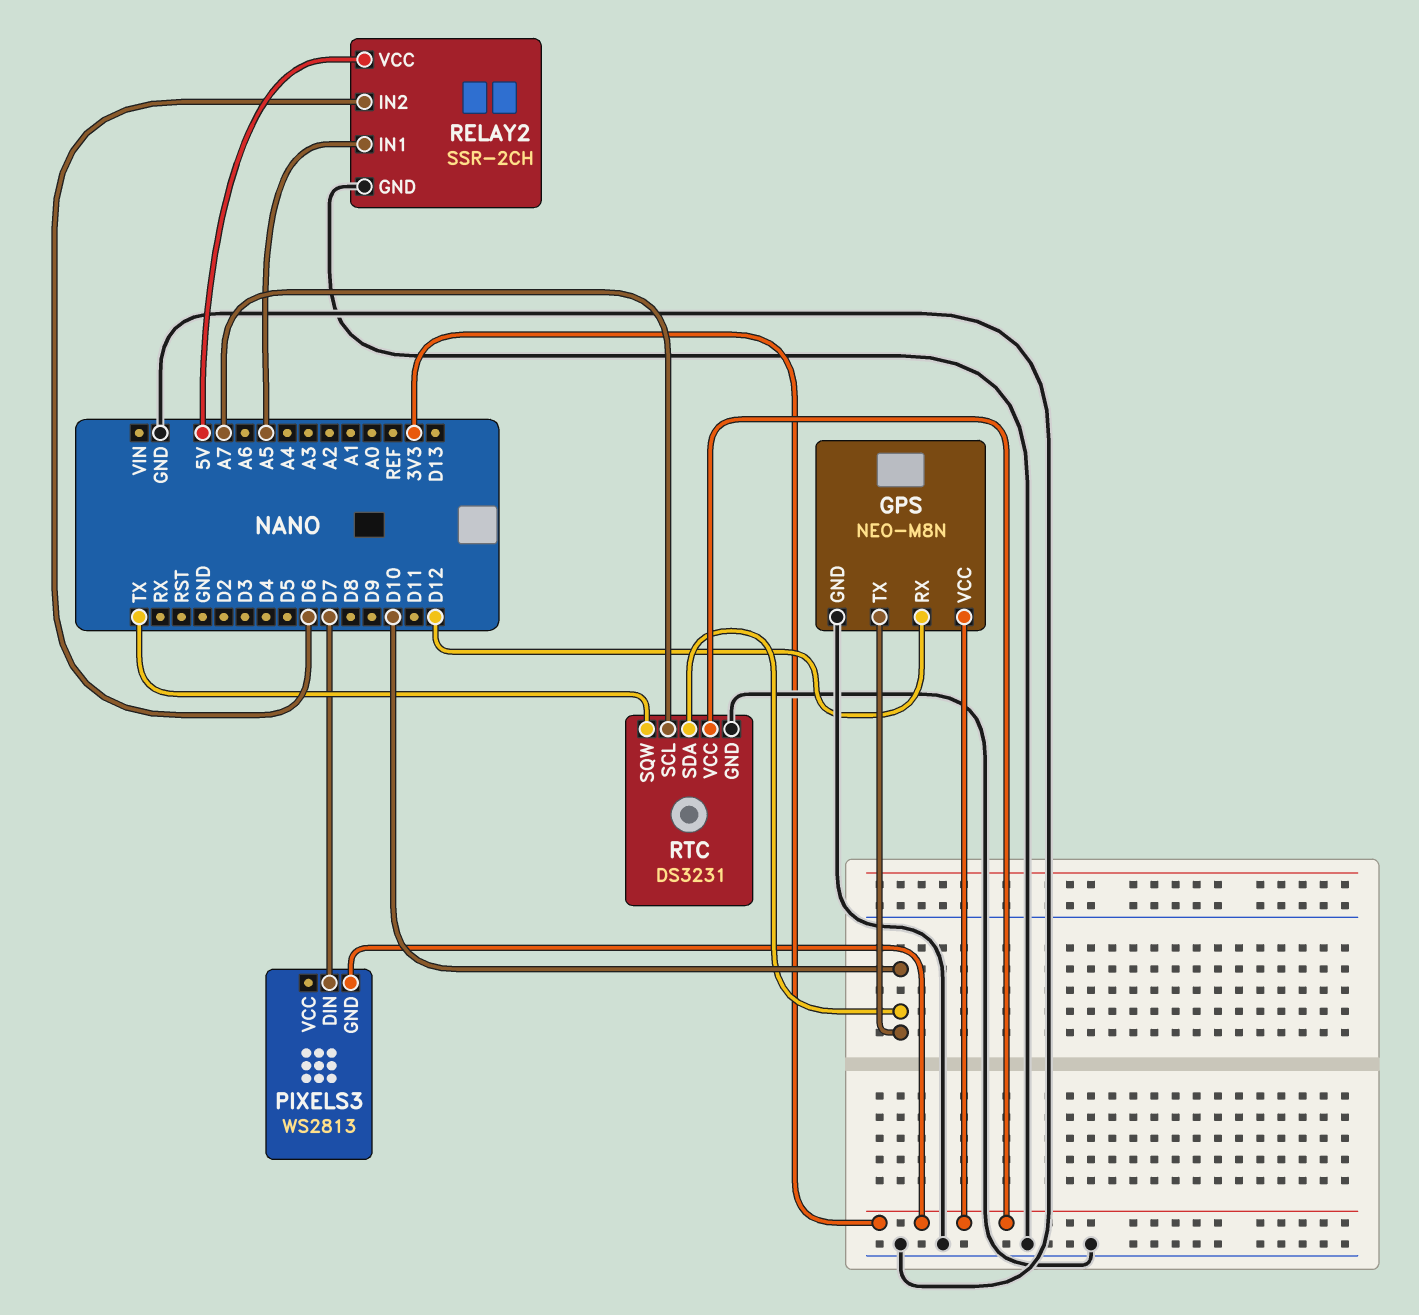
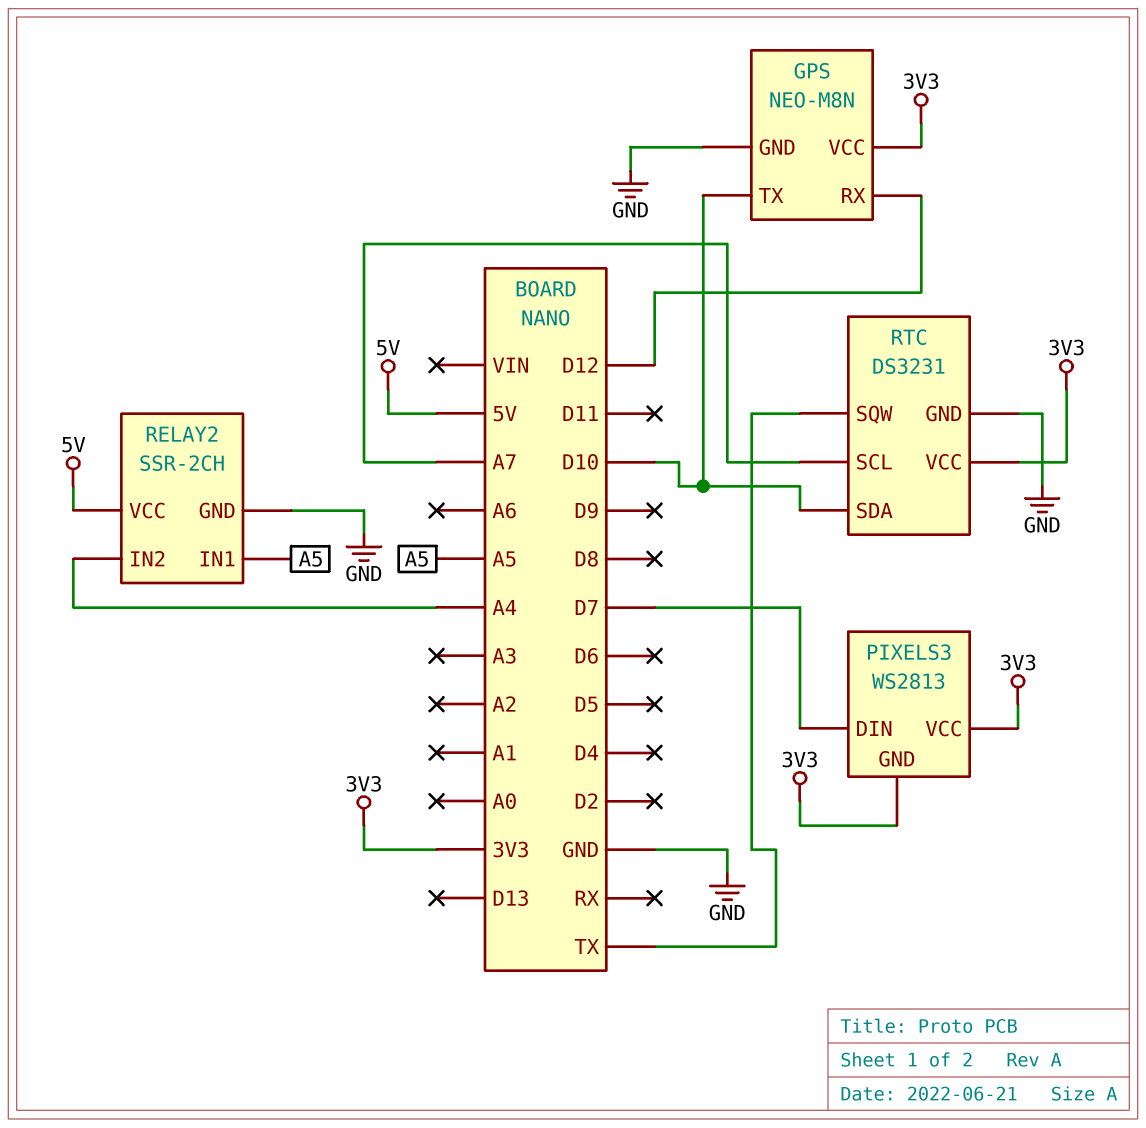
PIXELS3 pin VCC: none -> 3V3
RELAY2 pin IN2: D6 -> A4

